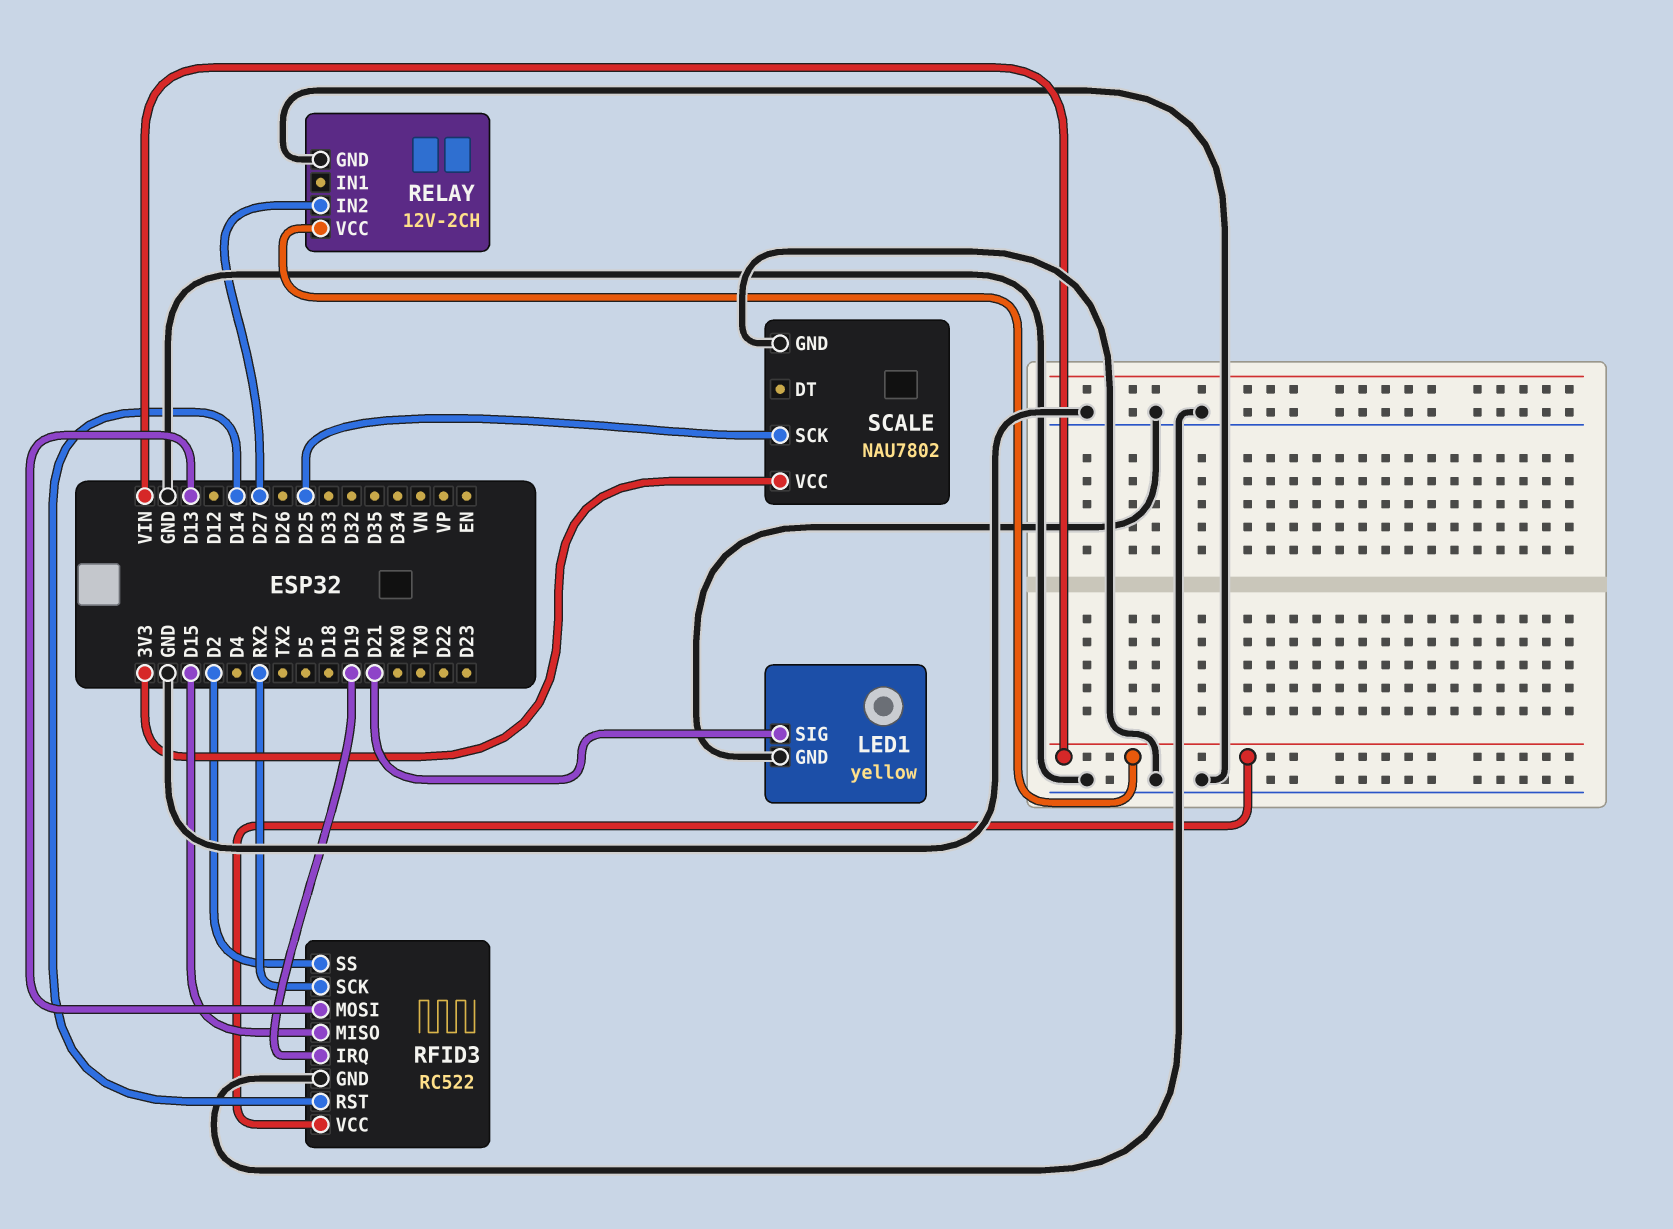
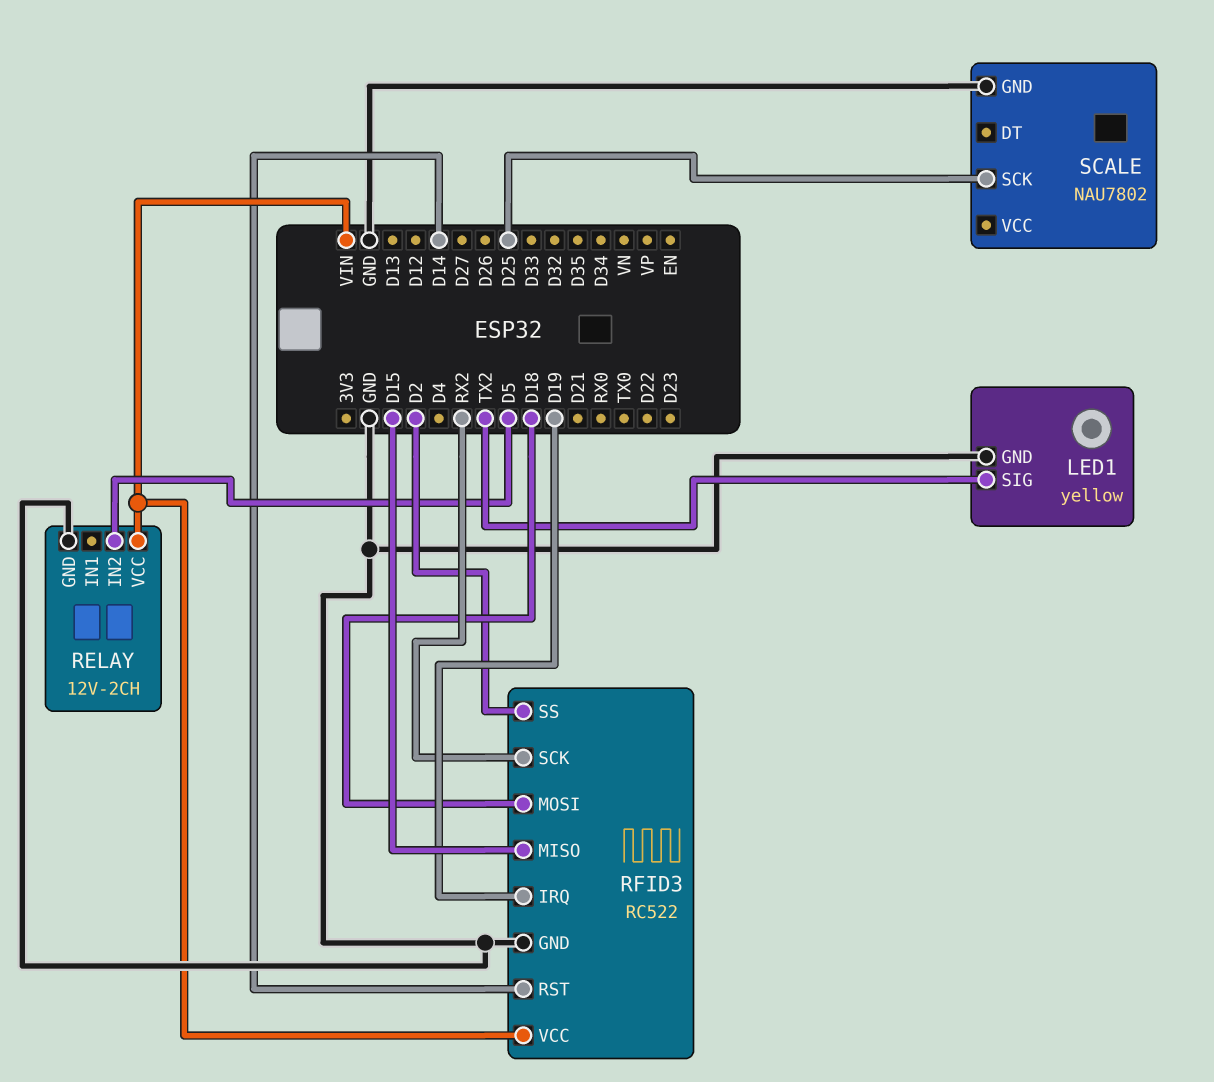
LED1 pin SIG: D21 -> TX2
RELAY pin IN2: D27 -> D5
RFID3 pin MOSI: D13 -> D18
SCALE pin VCC: 3V3 -> none

